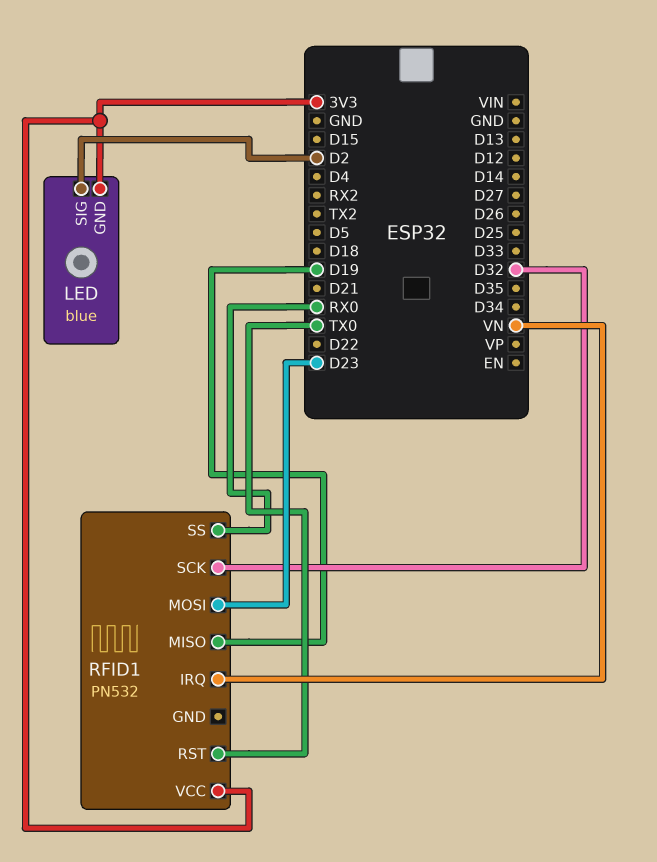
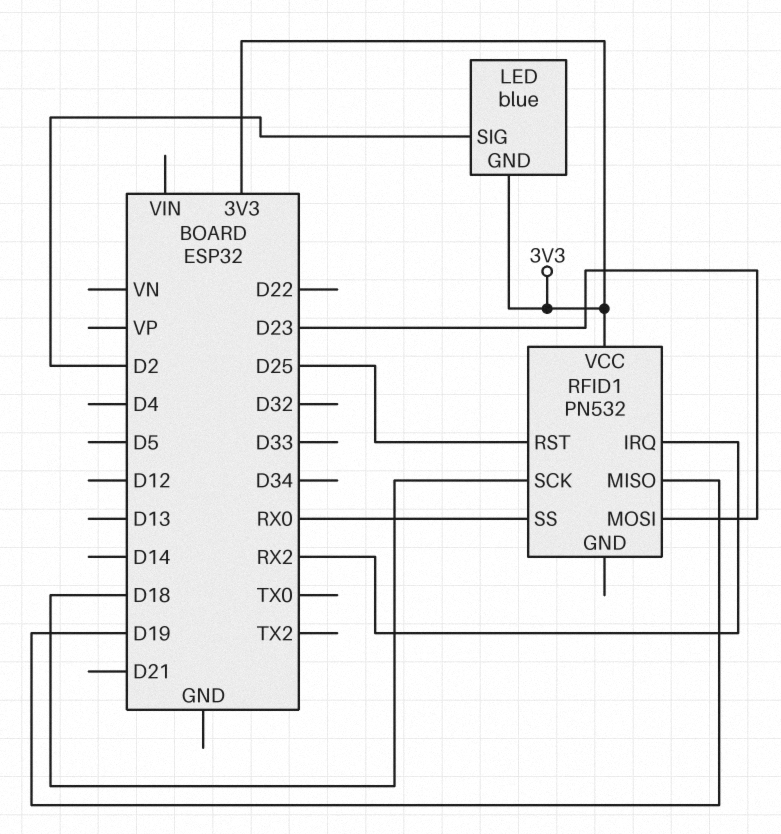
RFID1 pin IRQ: VN -> RX2
RFID1 pin RST: TX0 -> D25
RFID1 pin SCK: D32 -> D18

